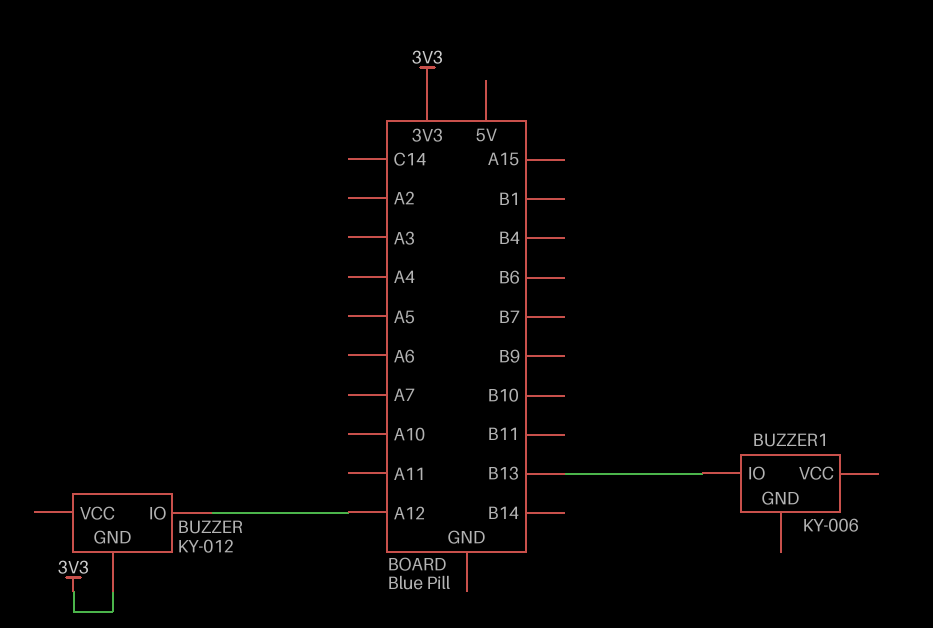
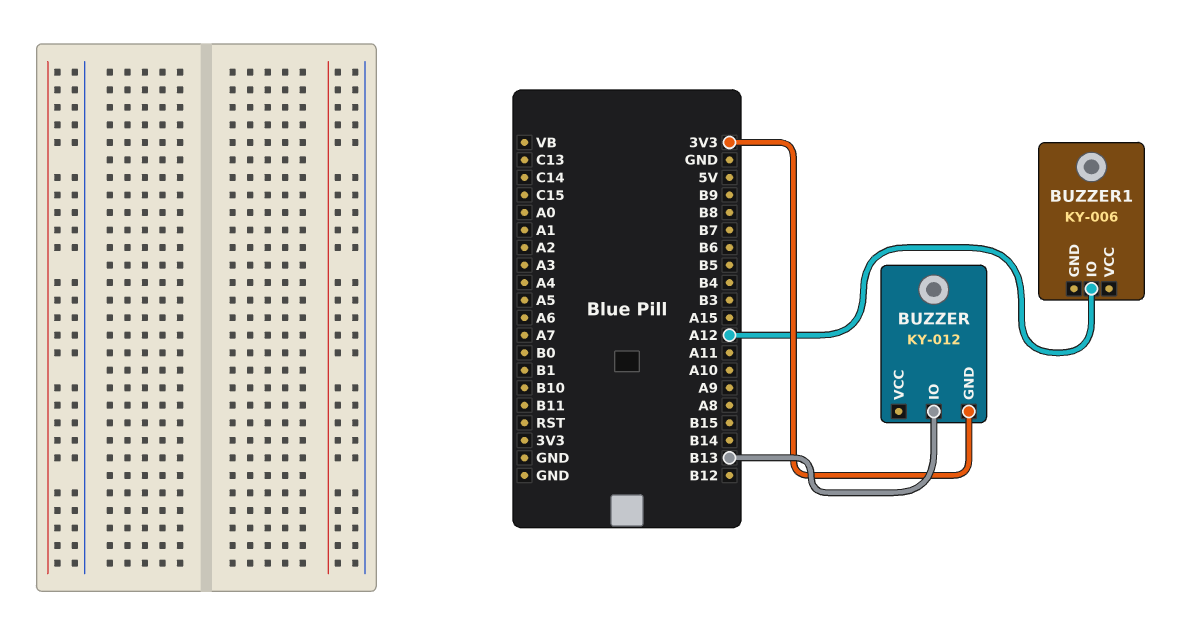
BUZZER pin IO: A12 -> B13
BUZZER1 pin IO: B13 -> A12

